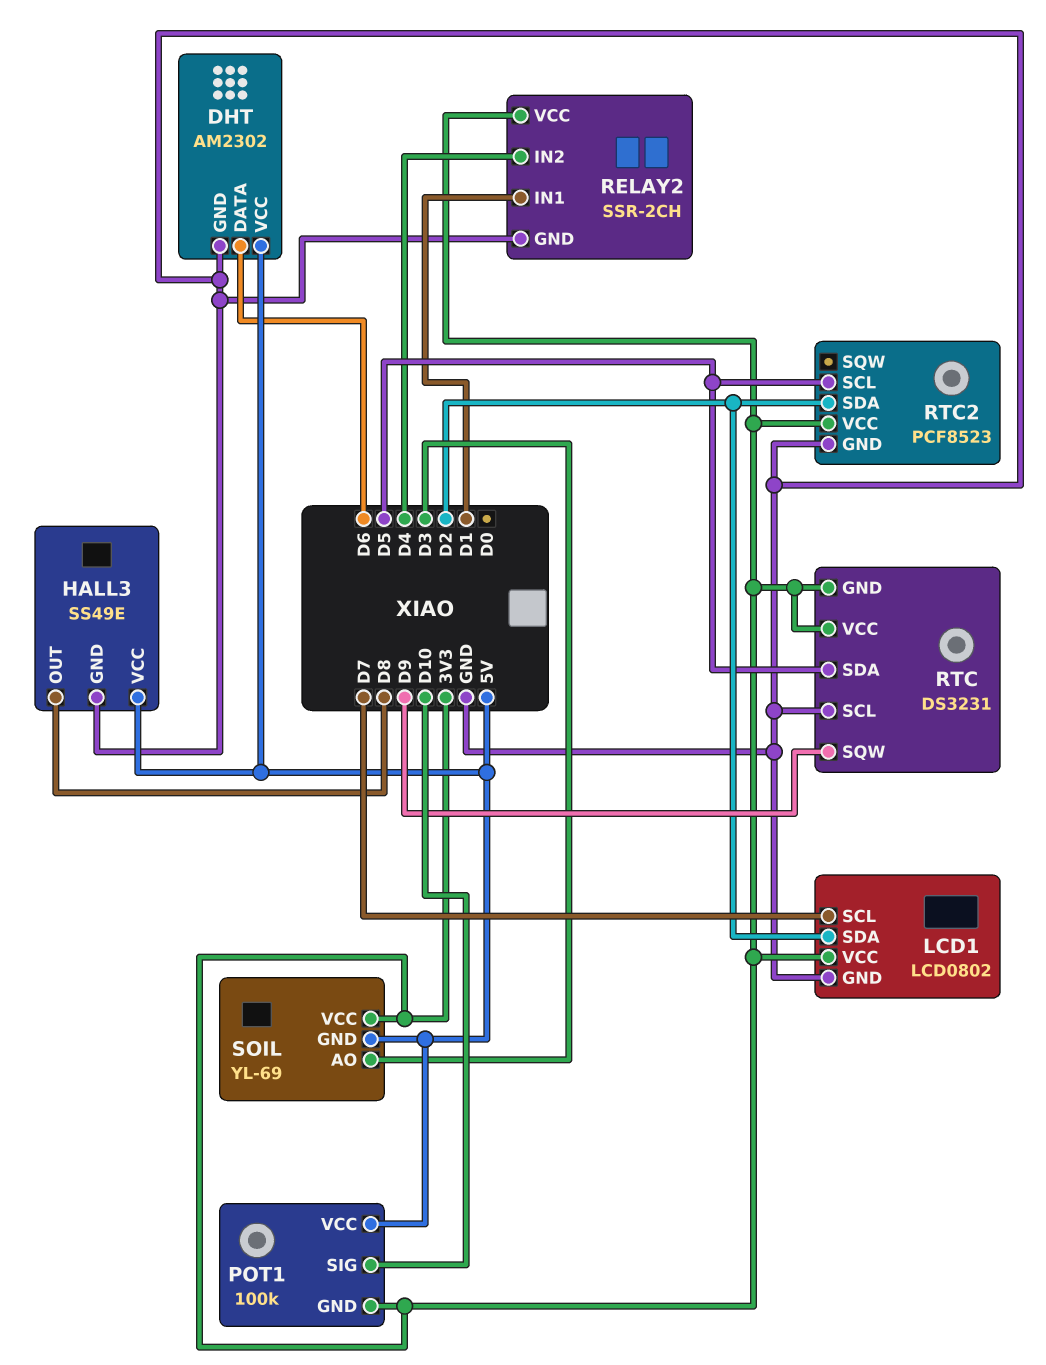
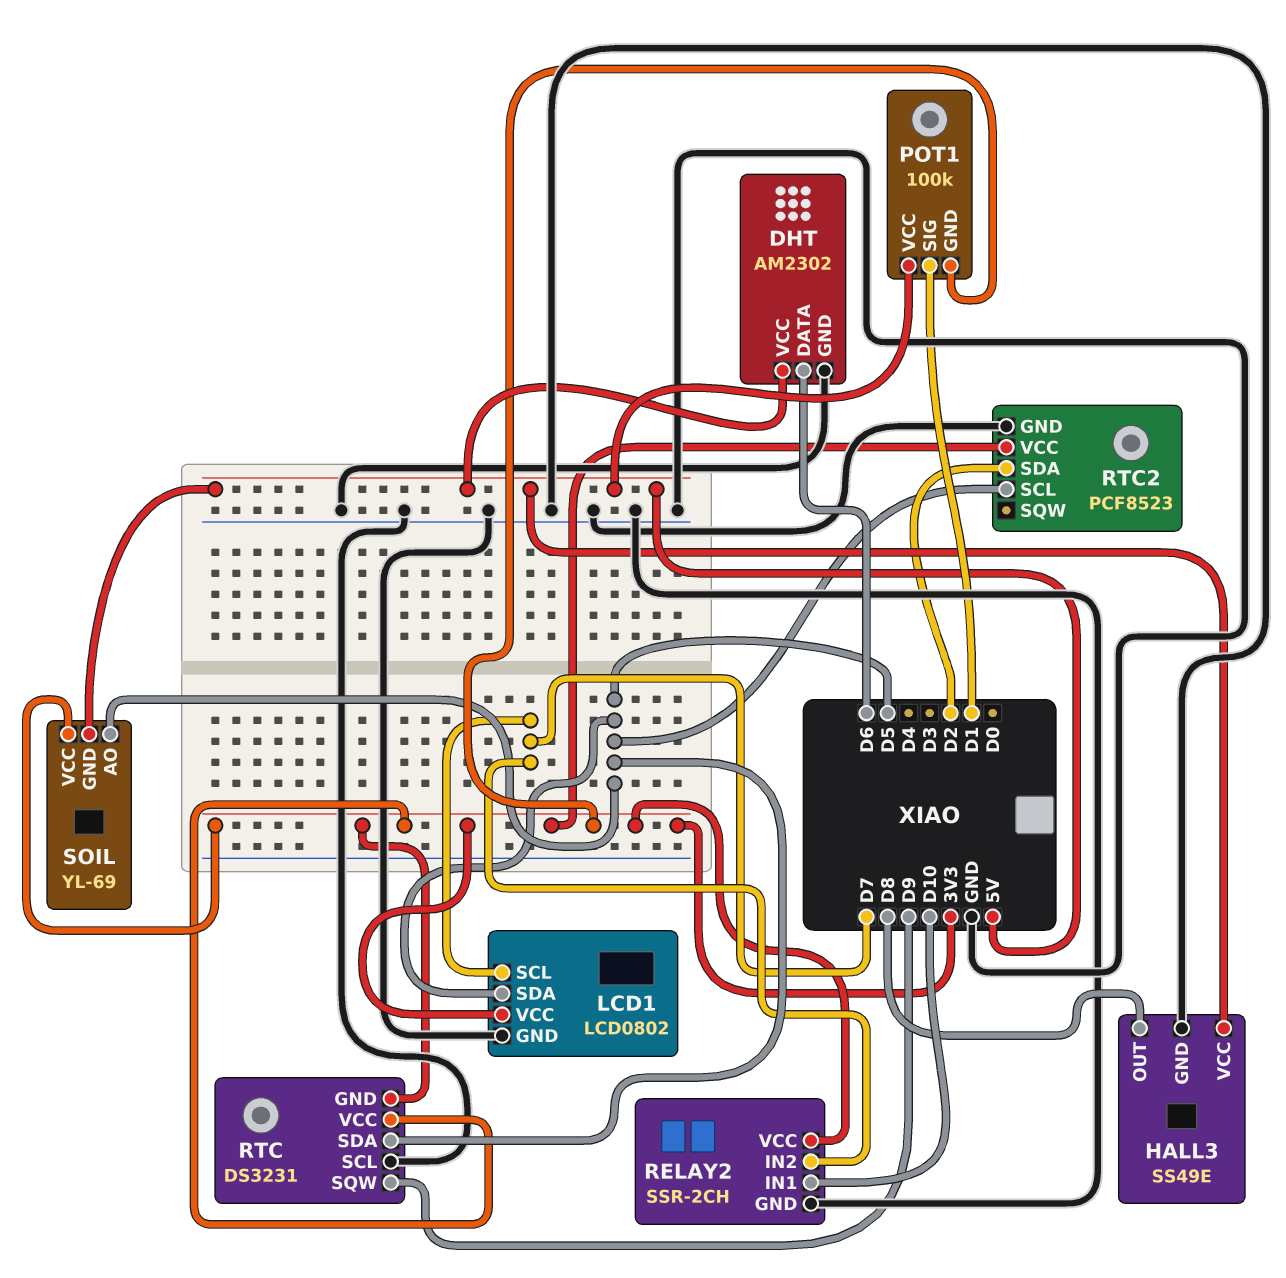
LCD1 pin SDA: D2 -> D5
POT1 pin SIG: D10 -> D1
RELAY2 pin IN1: D1 -> D10
RELAY2 pin IN2: D4 -> D7
SOIL pin AO: D3 -> D5

